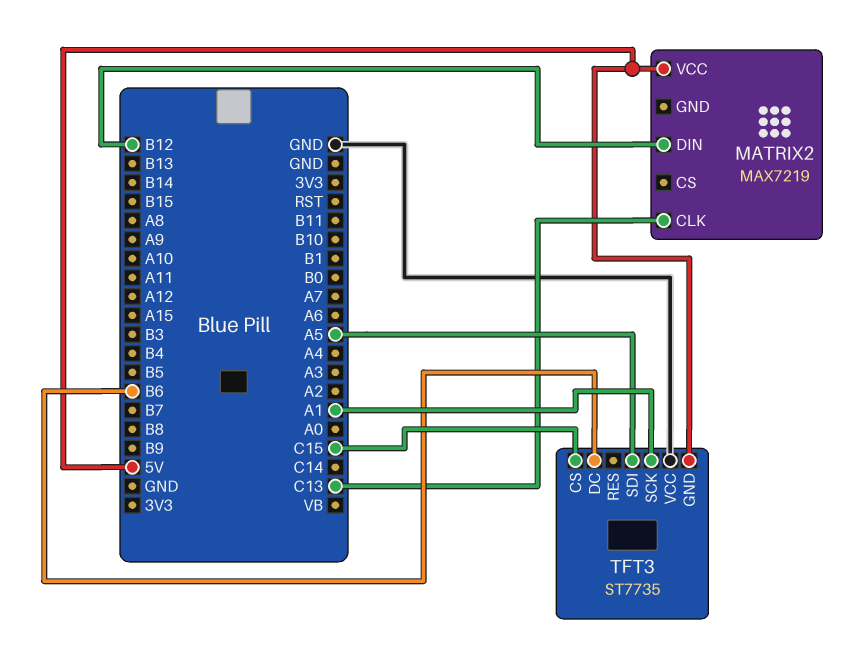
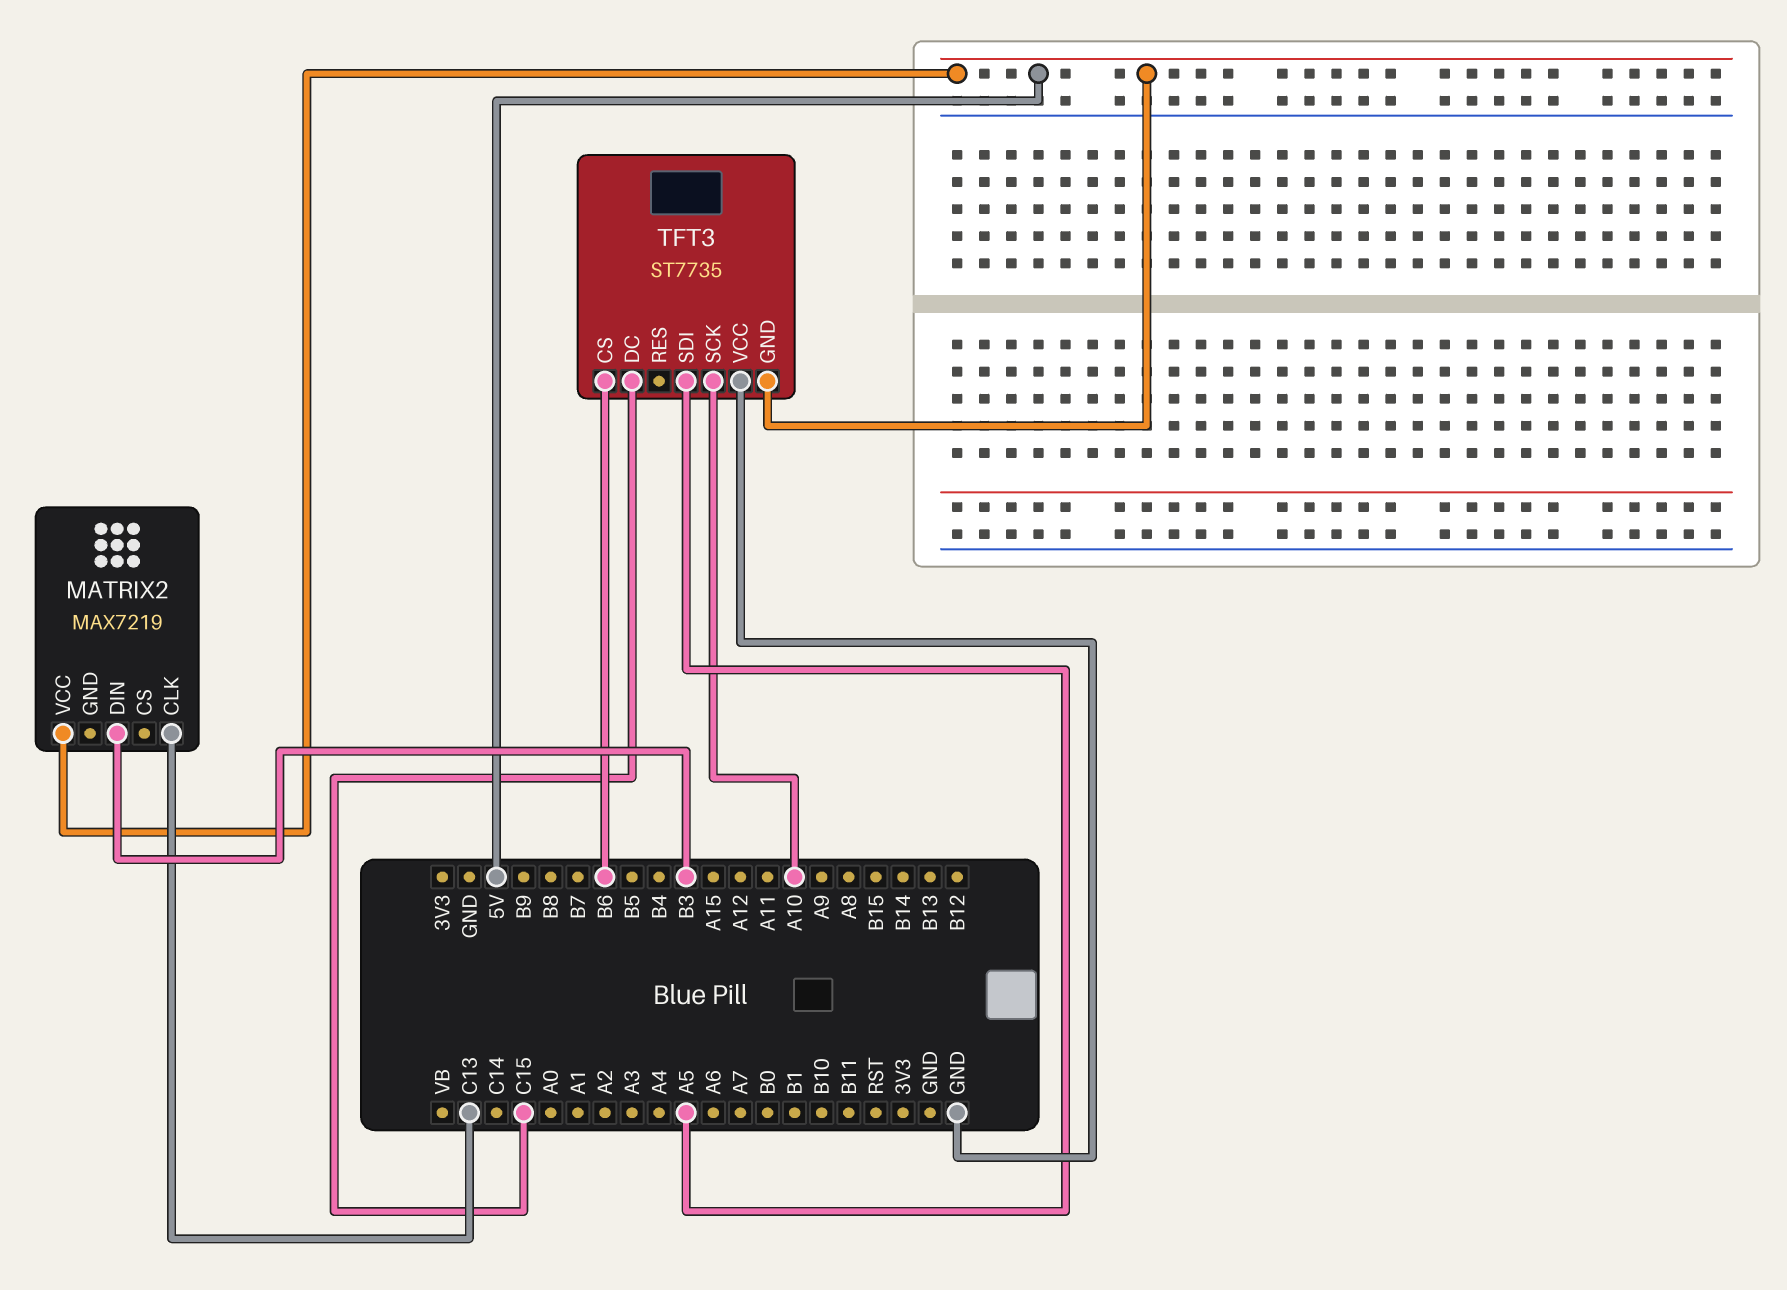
MATRIX2 pin DIN: B12 -> B3
TFT3 pin CS: C15 -> B6
TFT3 pin DC: B6 -> C15
TFT3 pin SCK: A1 -> A10

